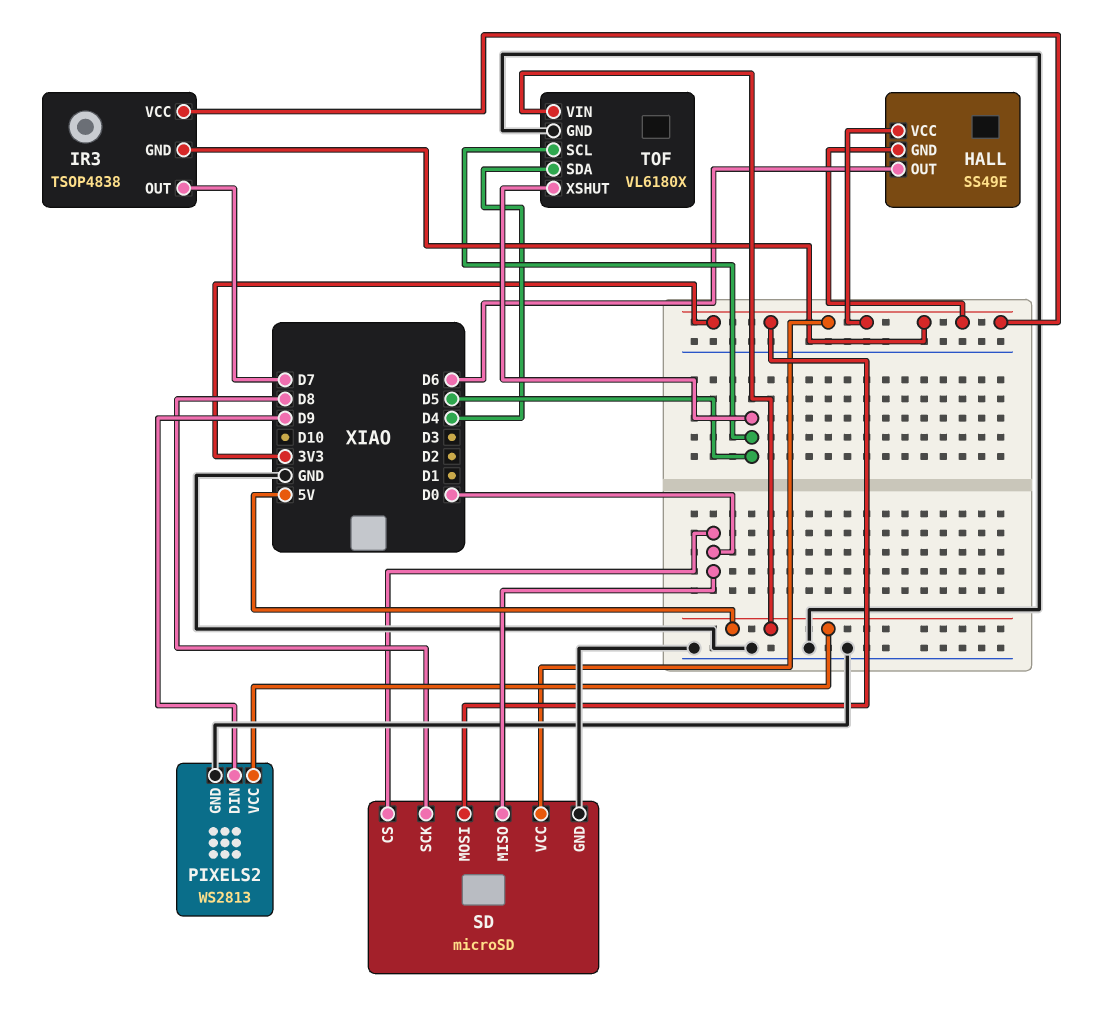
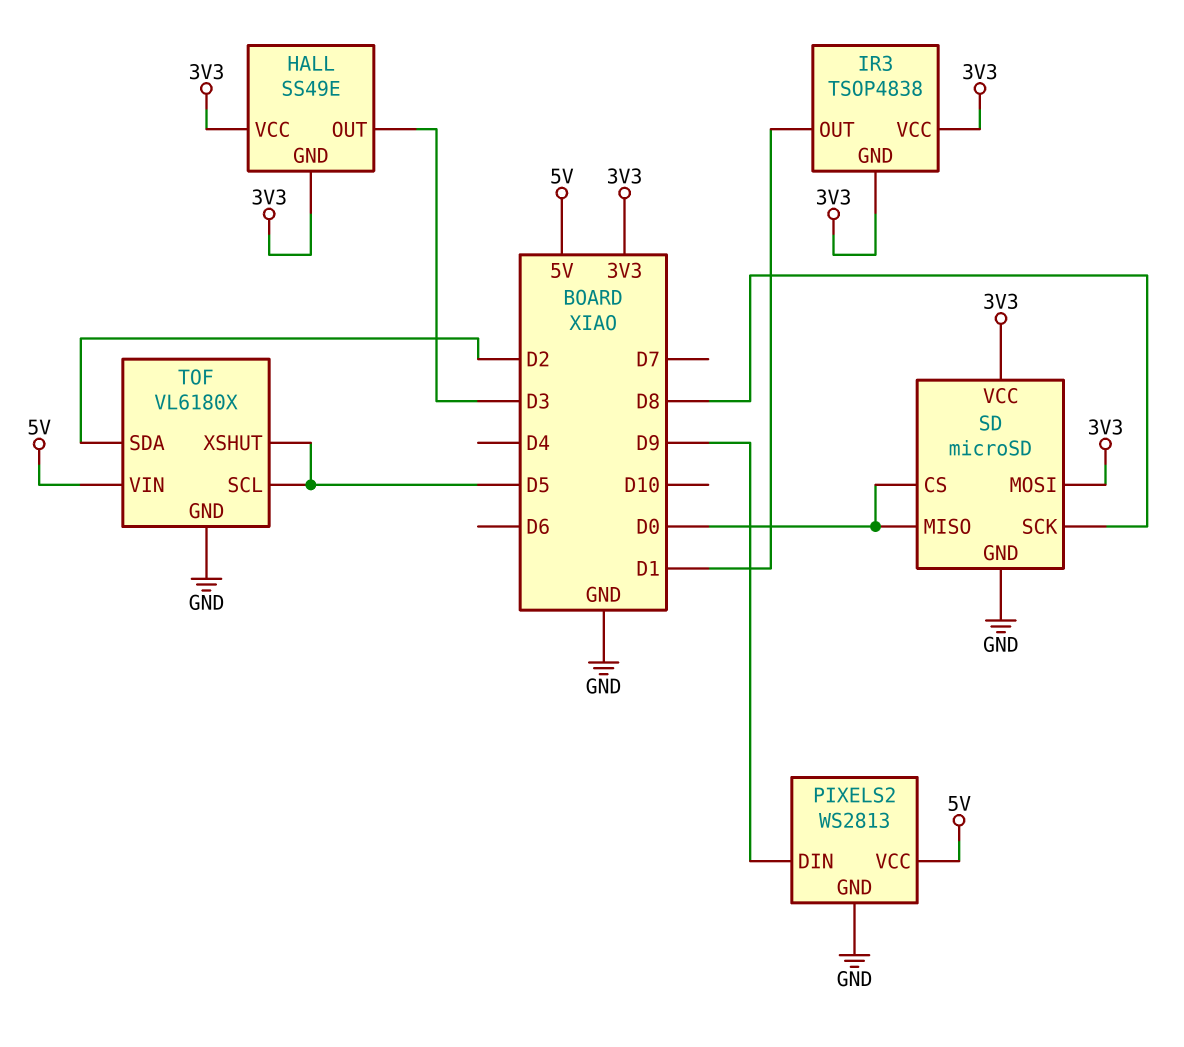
HALL pin OUT: D6 -> D3
IR3 pin OUT: D7 -> D1
TOF pin SDA: D4 -> D2

